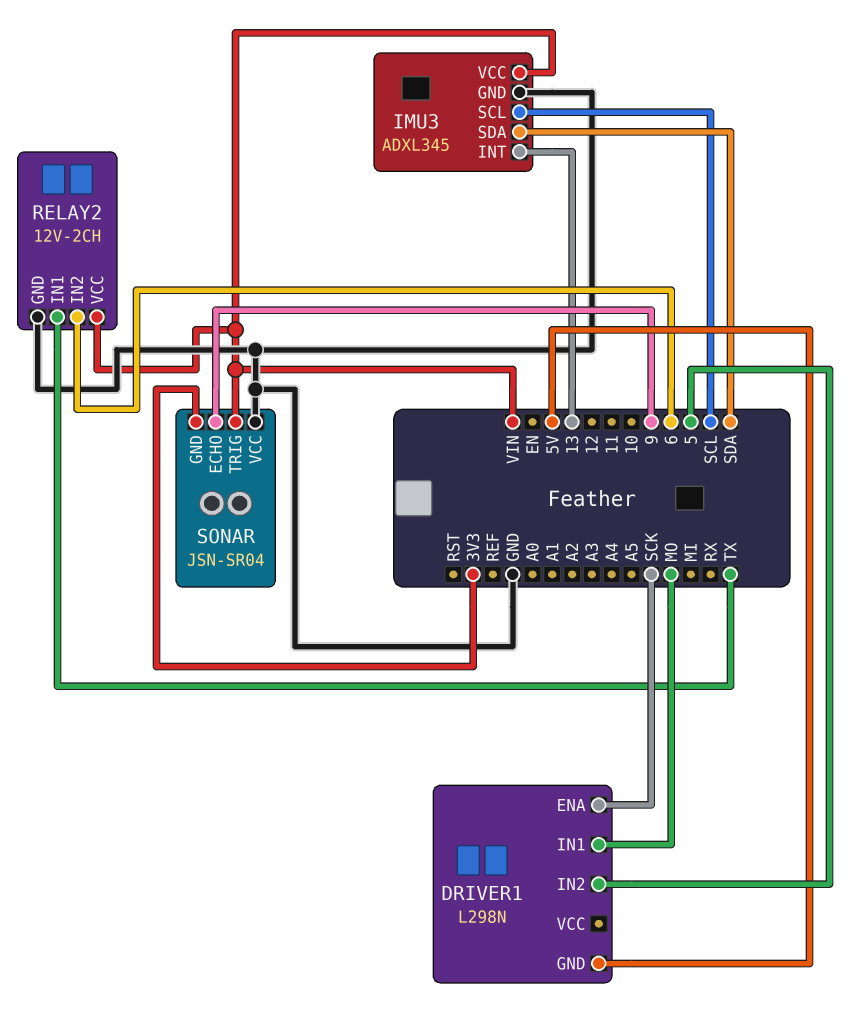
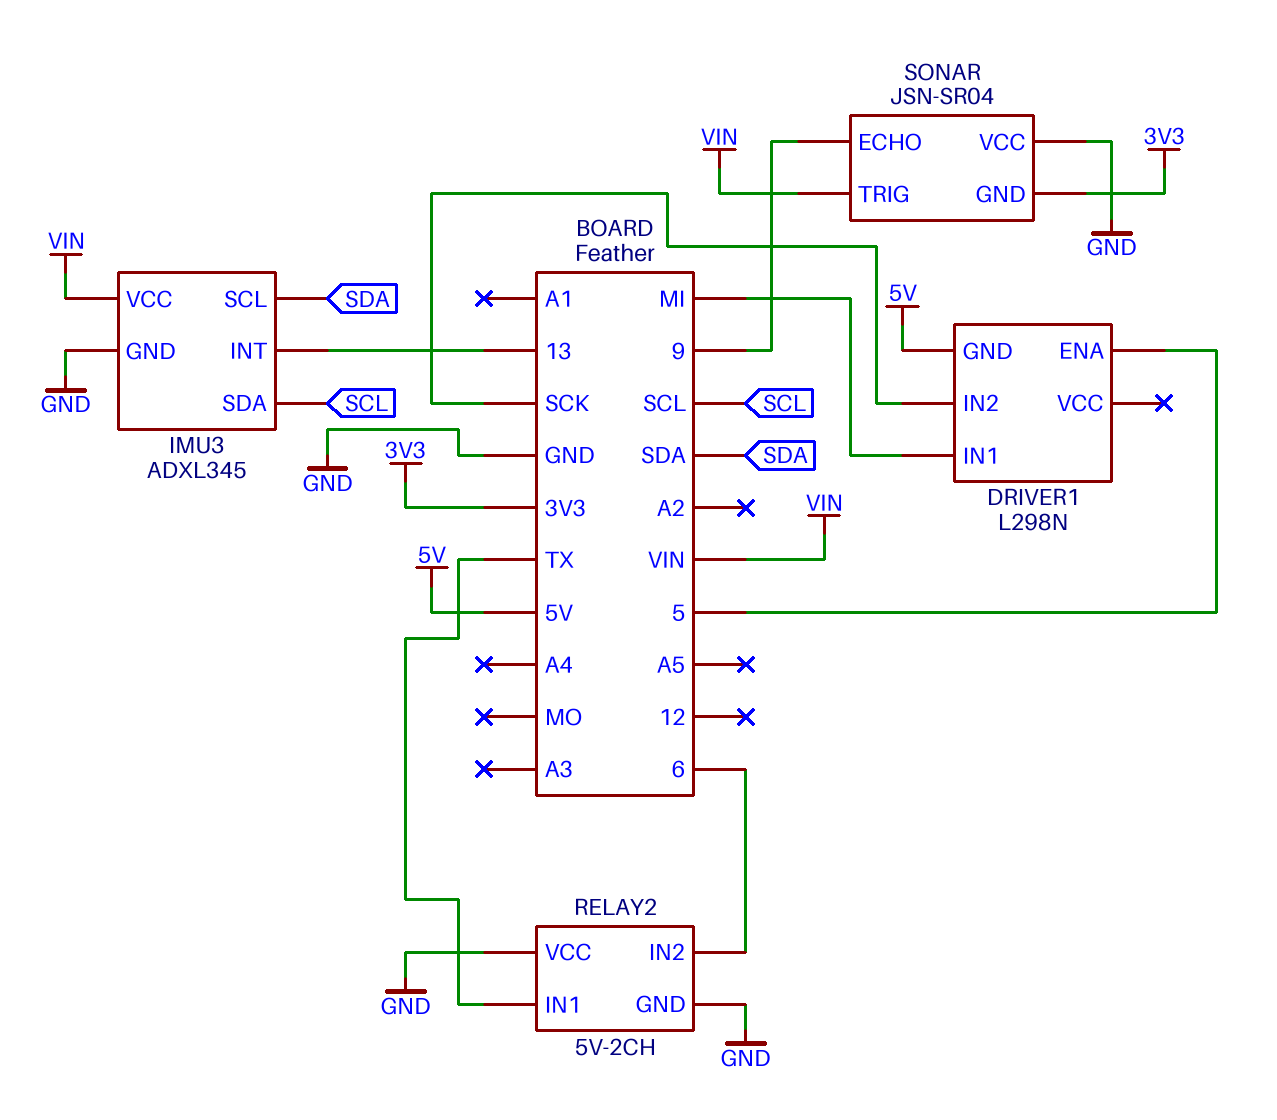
DRIVER1 pin ENA: SCK -> 5
DRIVER1 pin IN1: MO -> MI
DRIVER1 pin IN2: 5 -> SCK
IMU3 pin SCL: SCL -> SDA
IMU3 pin SDA: SDA -> SCL
RELAY2: 12V-2CH -> 5V-2CH
RELAY2 pin VCC: VIN -> GND

